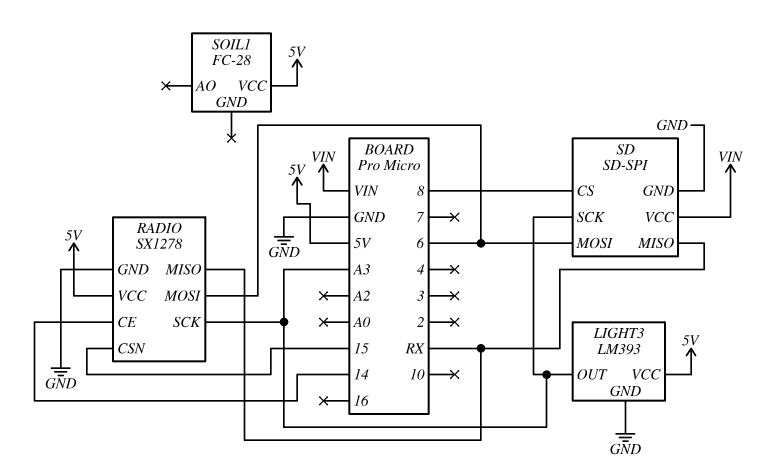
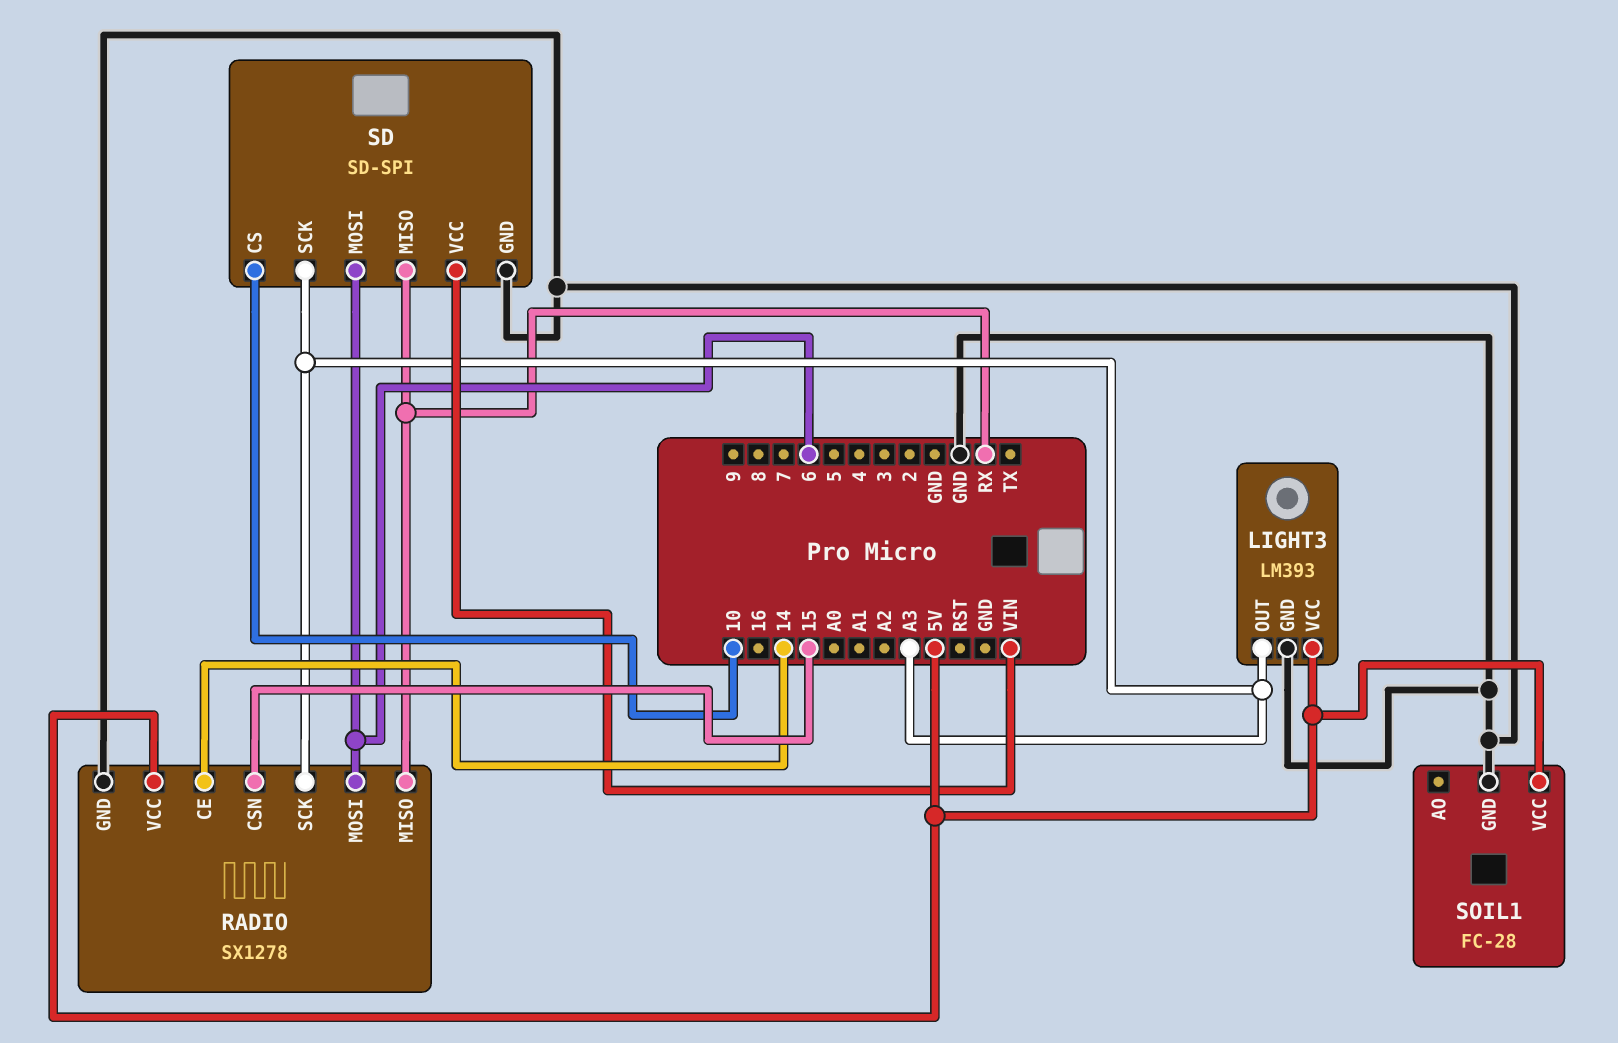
SD pin CS: 8 -> 10
SOIL1 pin GND: none -> GND

